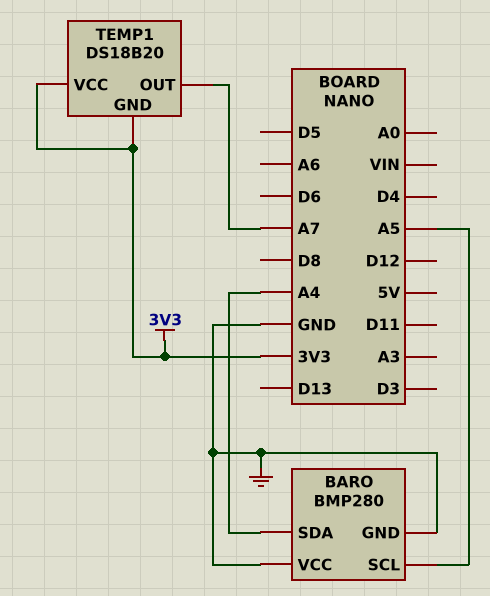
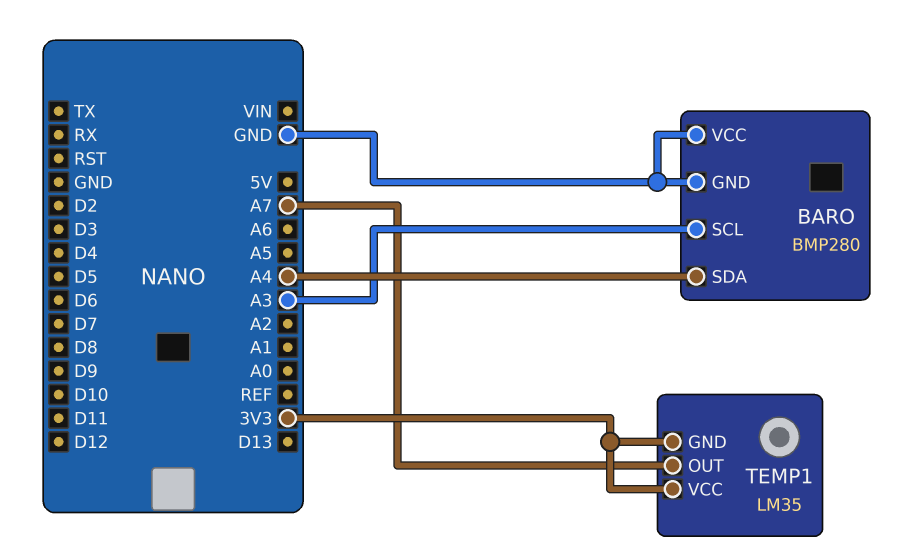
BARO pin SCL: A5 -> A3
TEMP1: DS18B20 -> LM35

